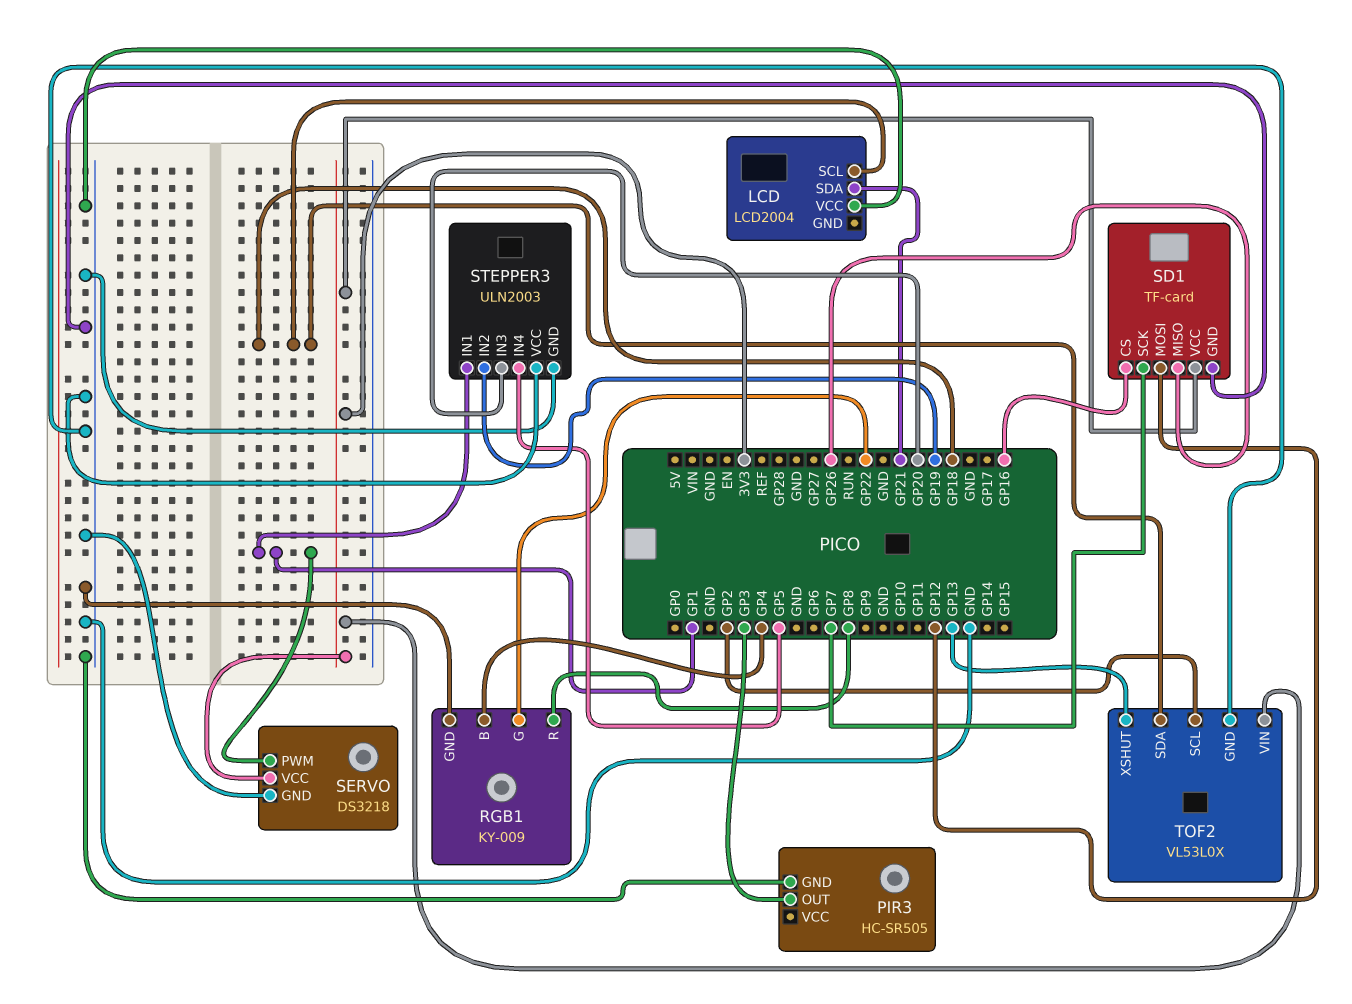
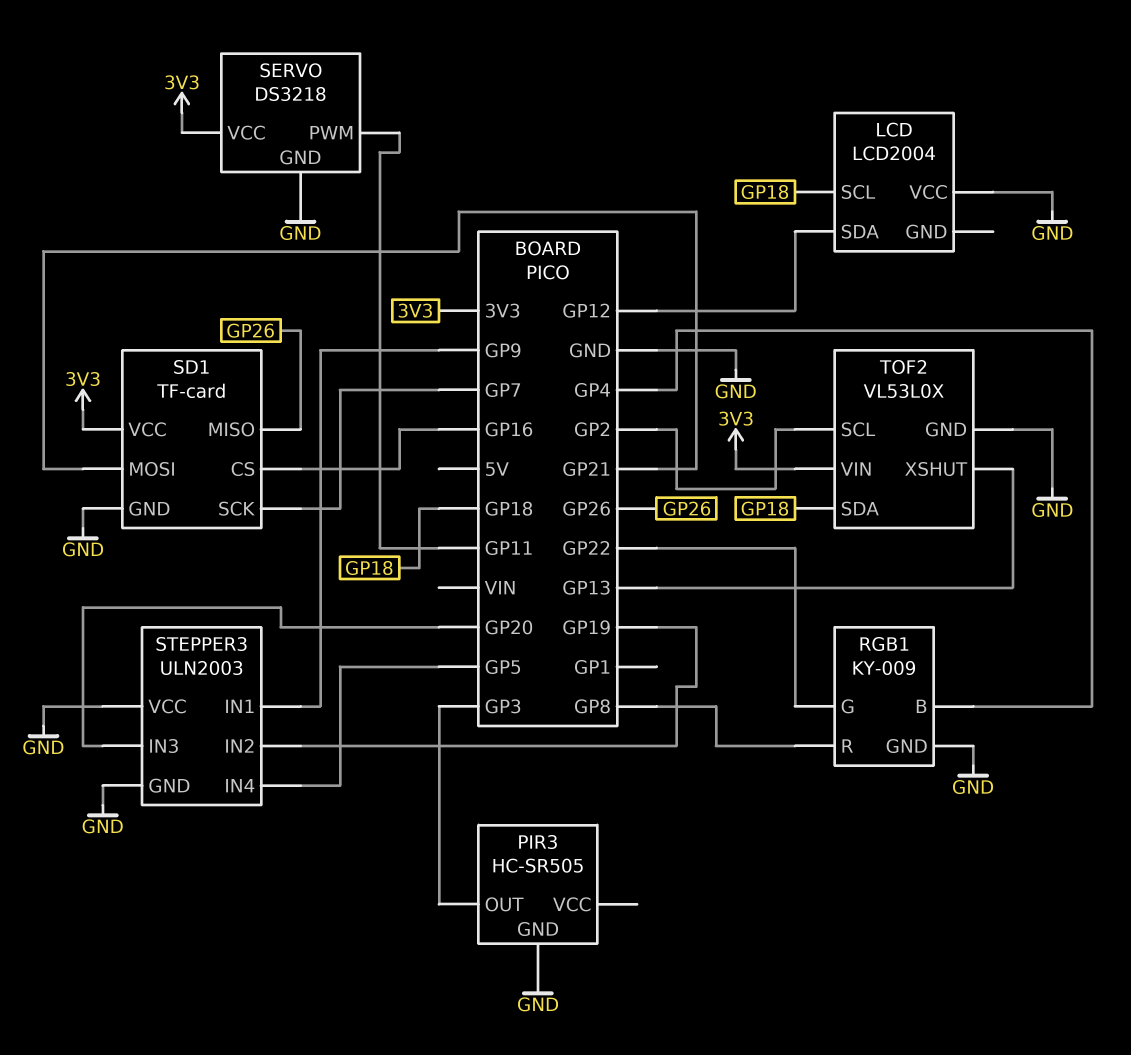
LCD pin SDA: GP21 -> GP12
SD1 pin MOSI: GP12 -> GP21
SERVO pin PWM: GP1 -> GP11
STEPPER3 pin IN1: GP1 -> GP9

